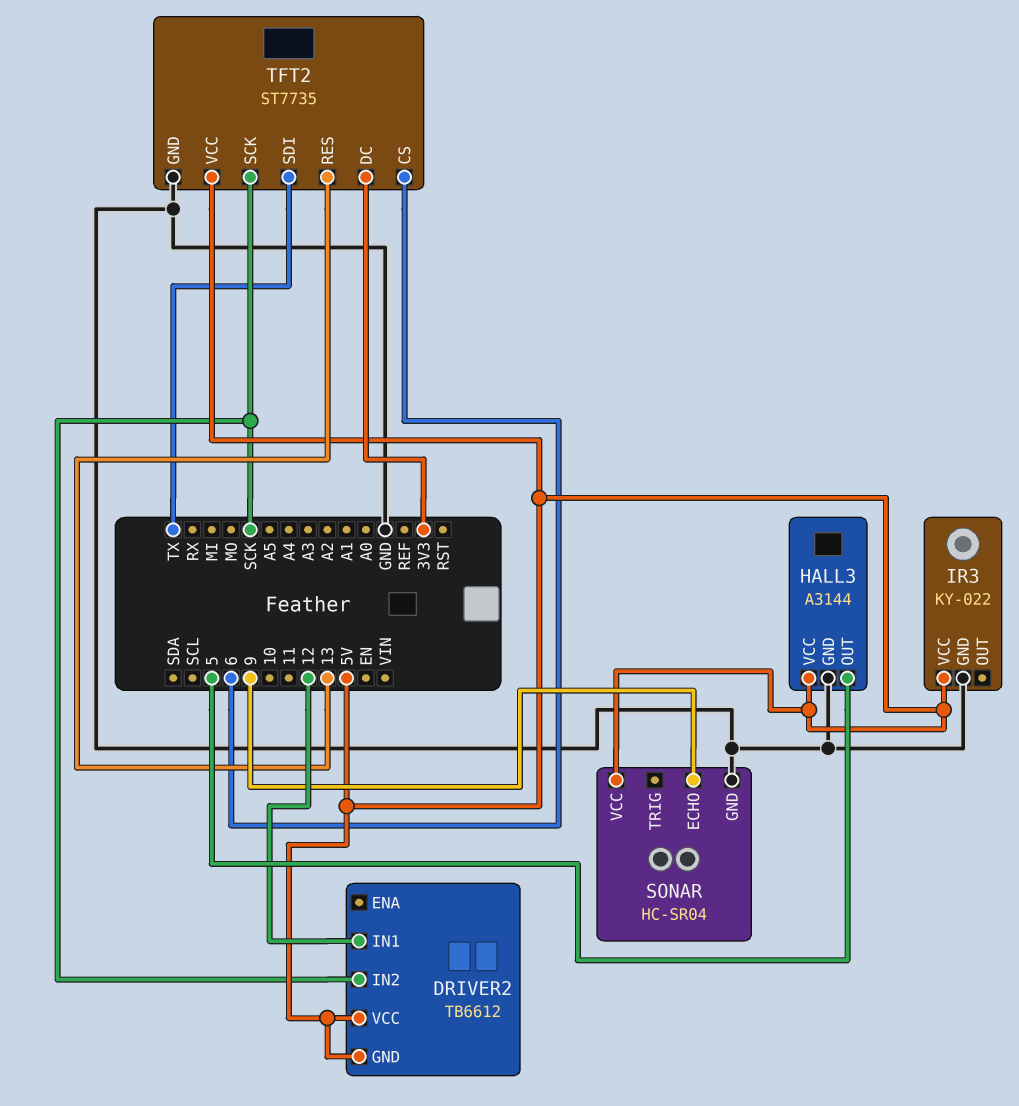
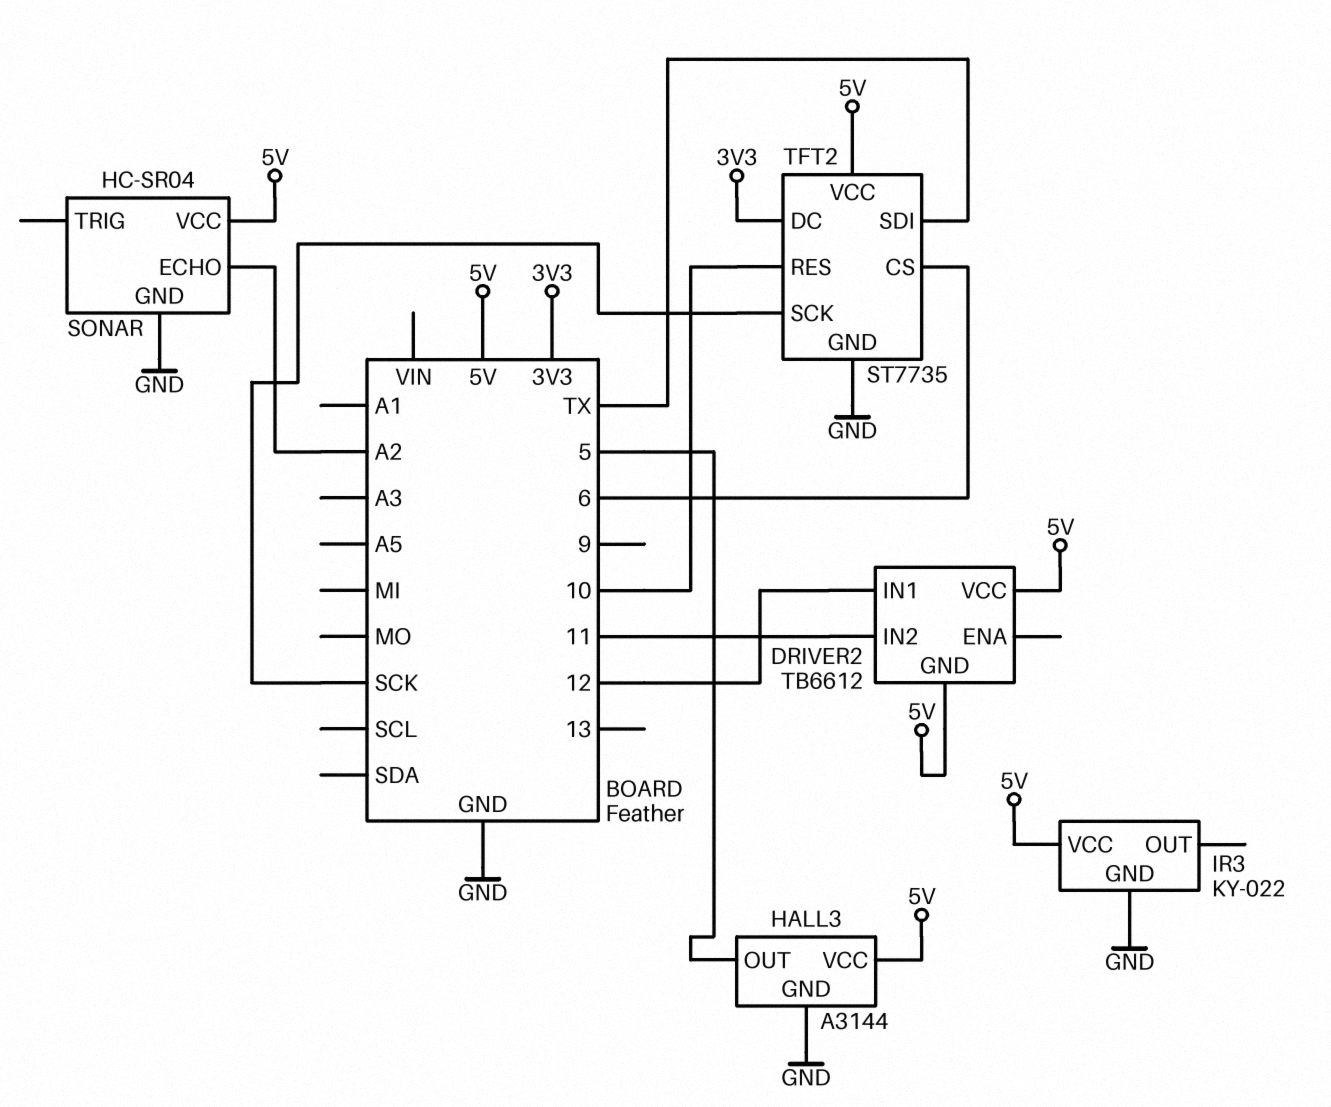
DRIVER2 pin IN2: SCK -> 11
SONAR pin ECHO: 9 -> A2
TFT2 pin RES: 13 -> 10

